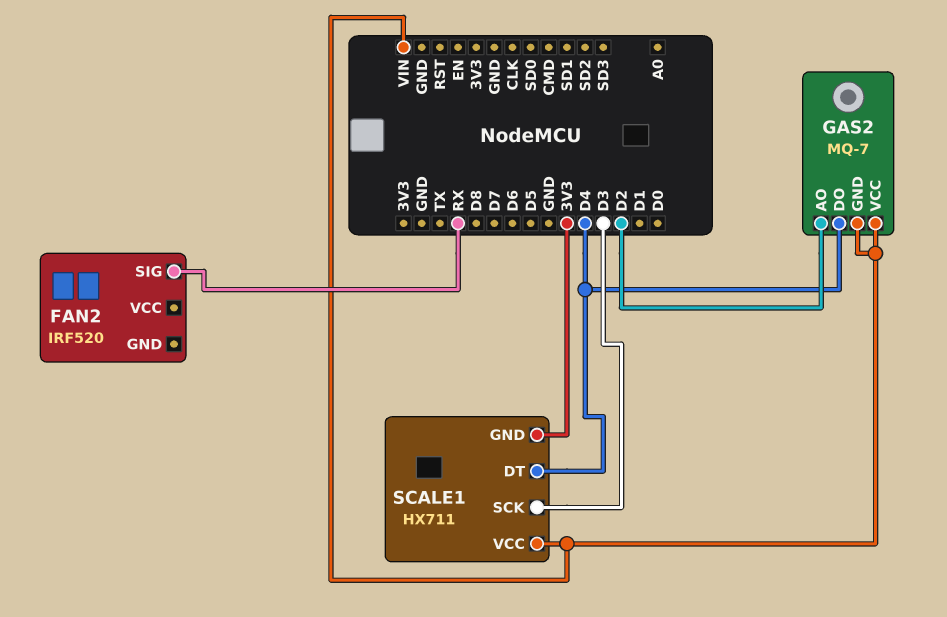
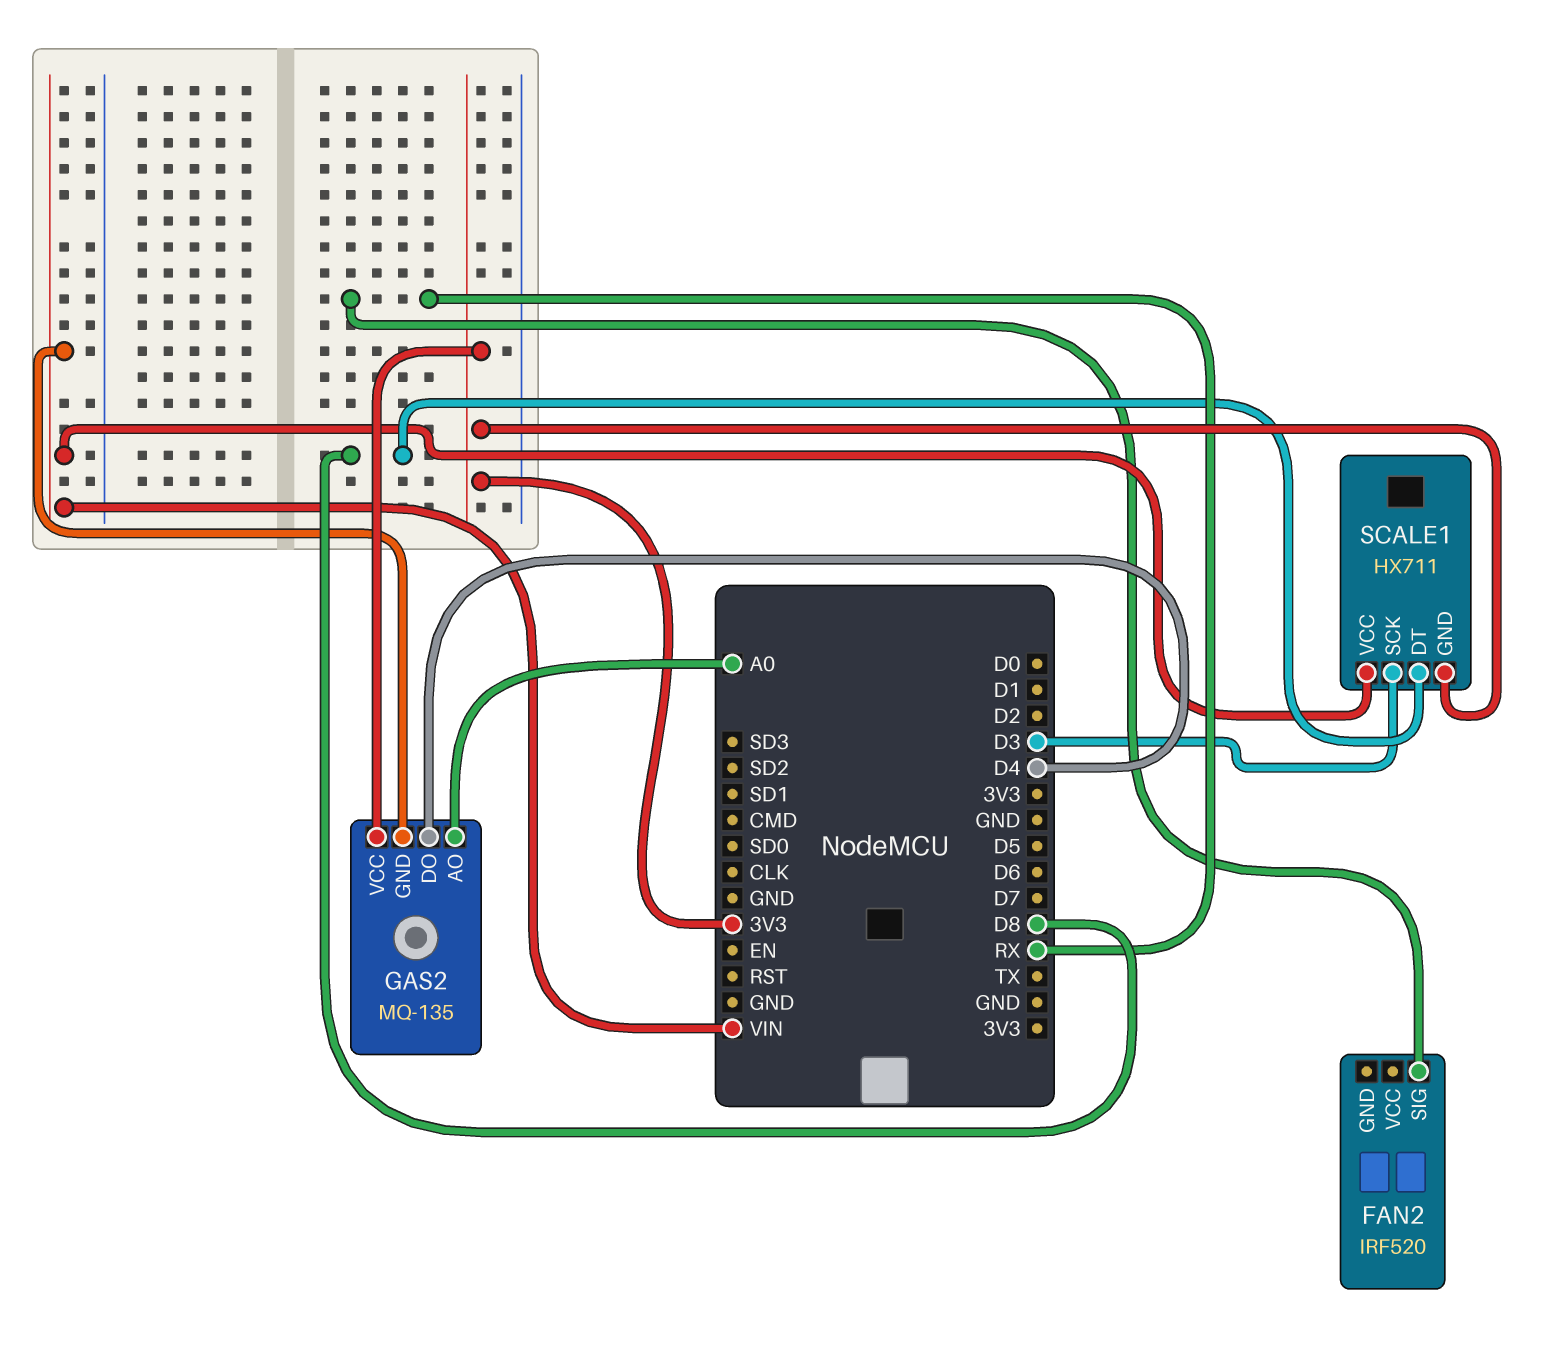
GAS2: MQ-7 -> MQ-135
GAS2 pin AO: D2 -> A0
GAS2 pin VCC: VIN -> 3V3
SCALE1 pin DT: D4 -> D8

